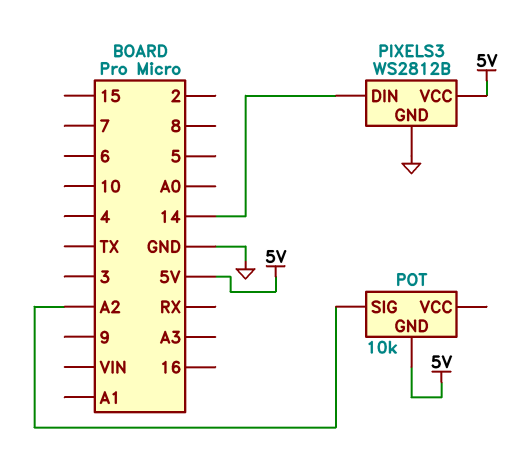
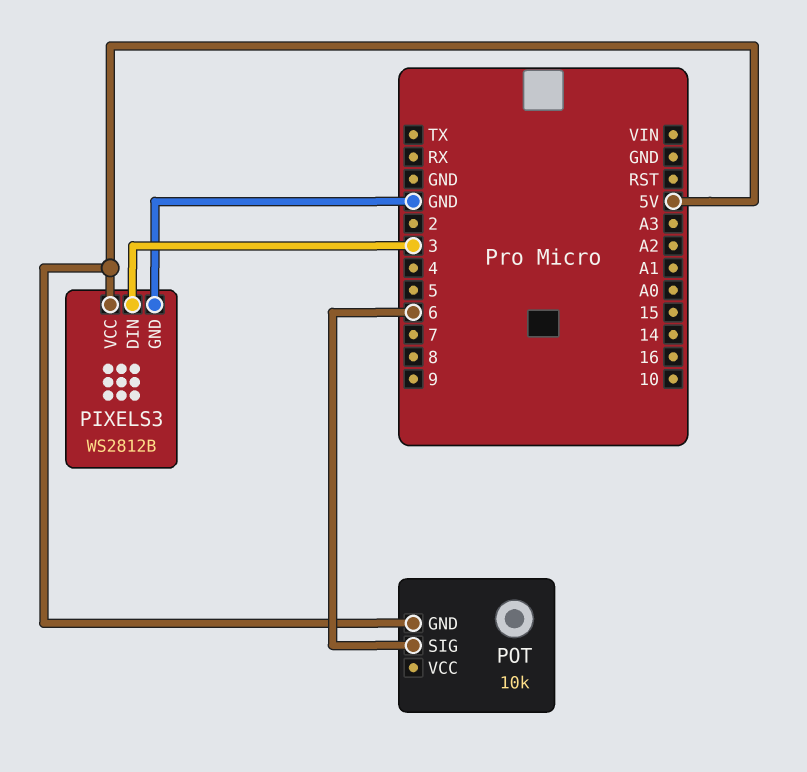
PIXELS3 pin DIN: 14 -> 3
POT pin SIG: A2 -> 6

